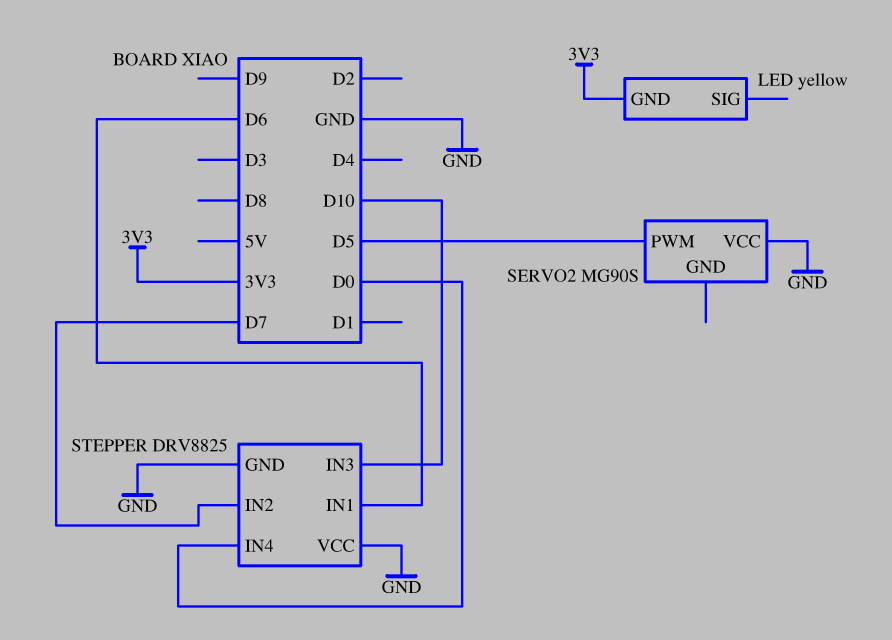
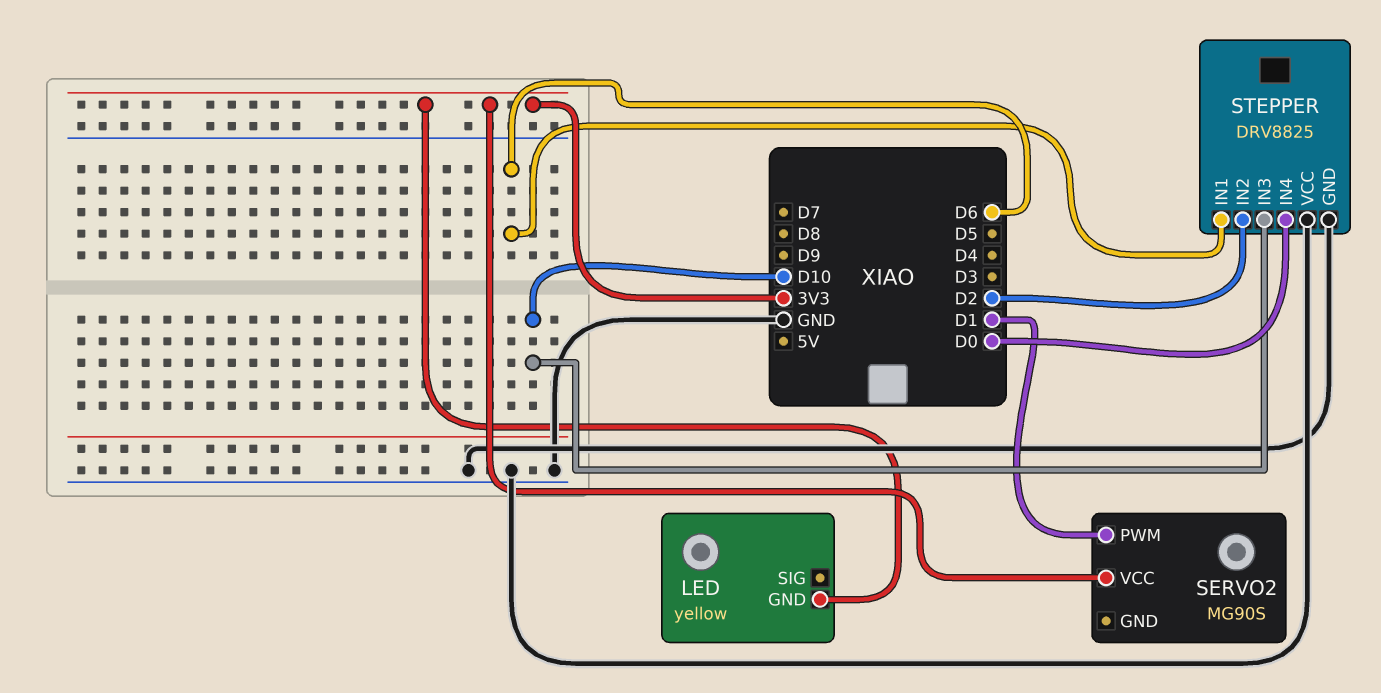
SERVO2 pin PWM: D5 -> D1
SERVO2 pin VCC: GND -> 3V3
STEPPER pin IN2: D7 -> D2

